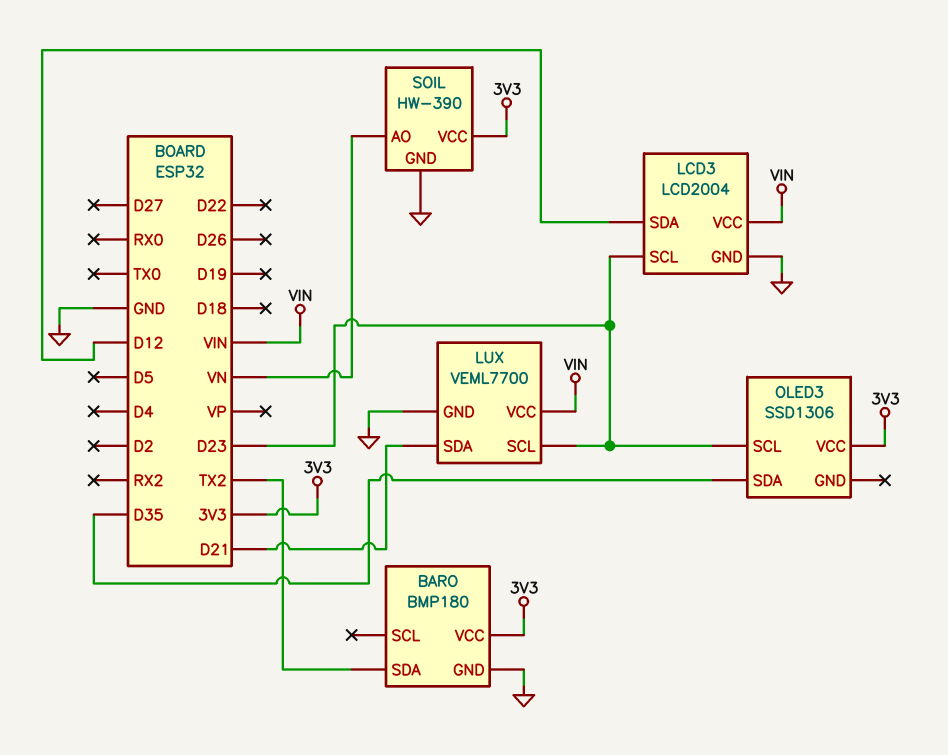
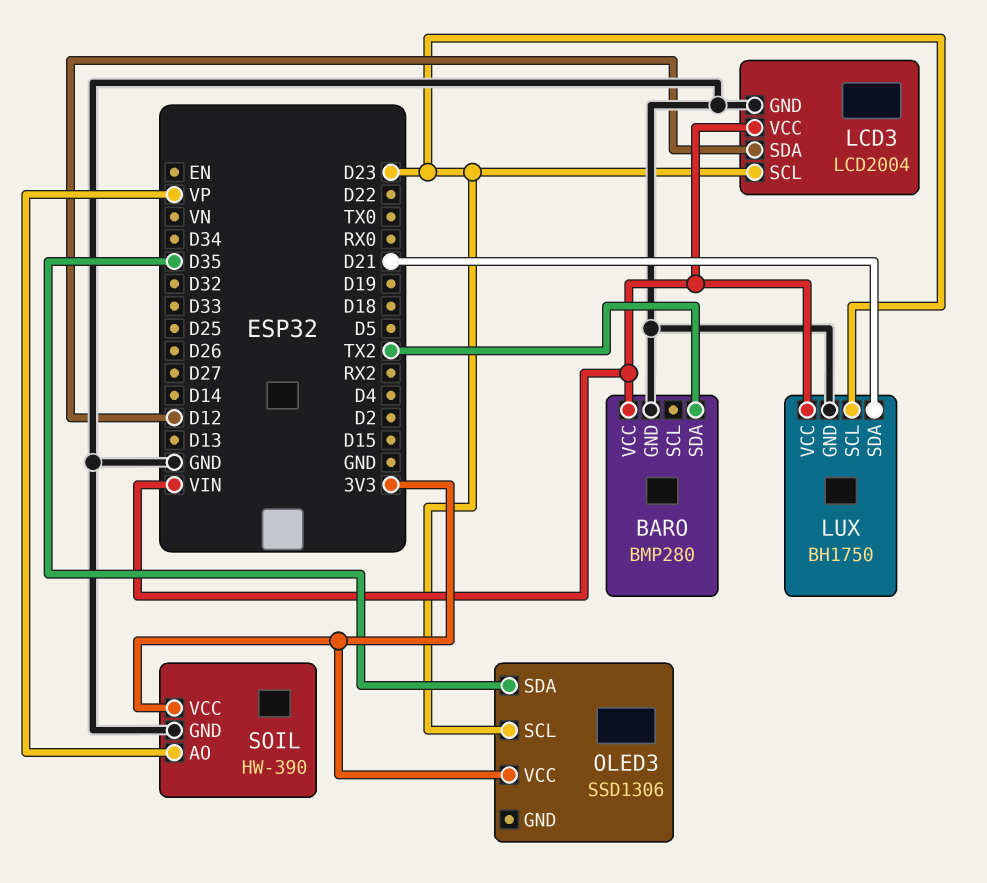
BARO: BMP180 -> BMP280
BARO pin VCC: 3V3 -> VIN
LUX: VEML7700 -> BH1750
SOIL pin AO: VN -> VP

